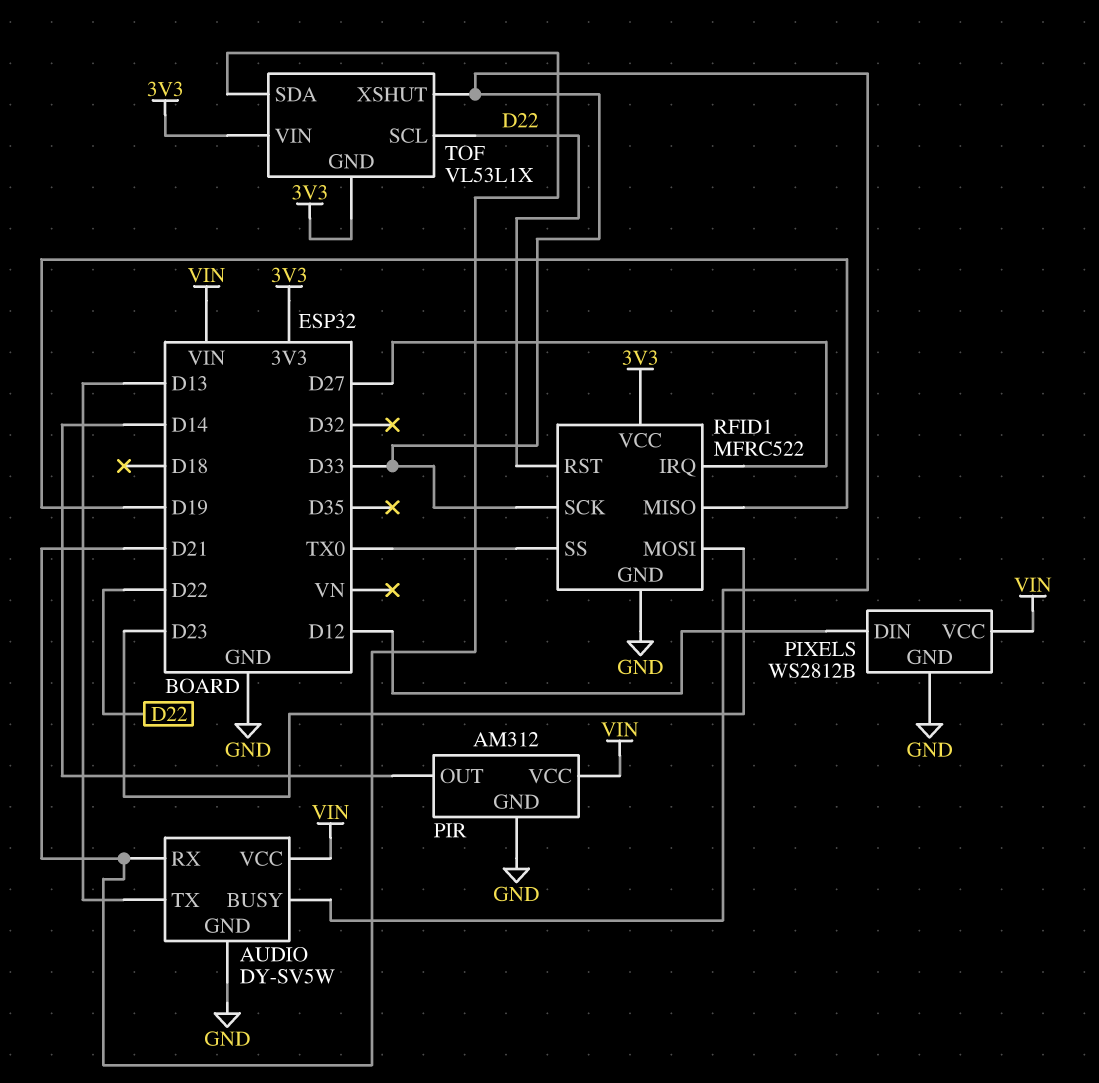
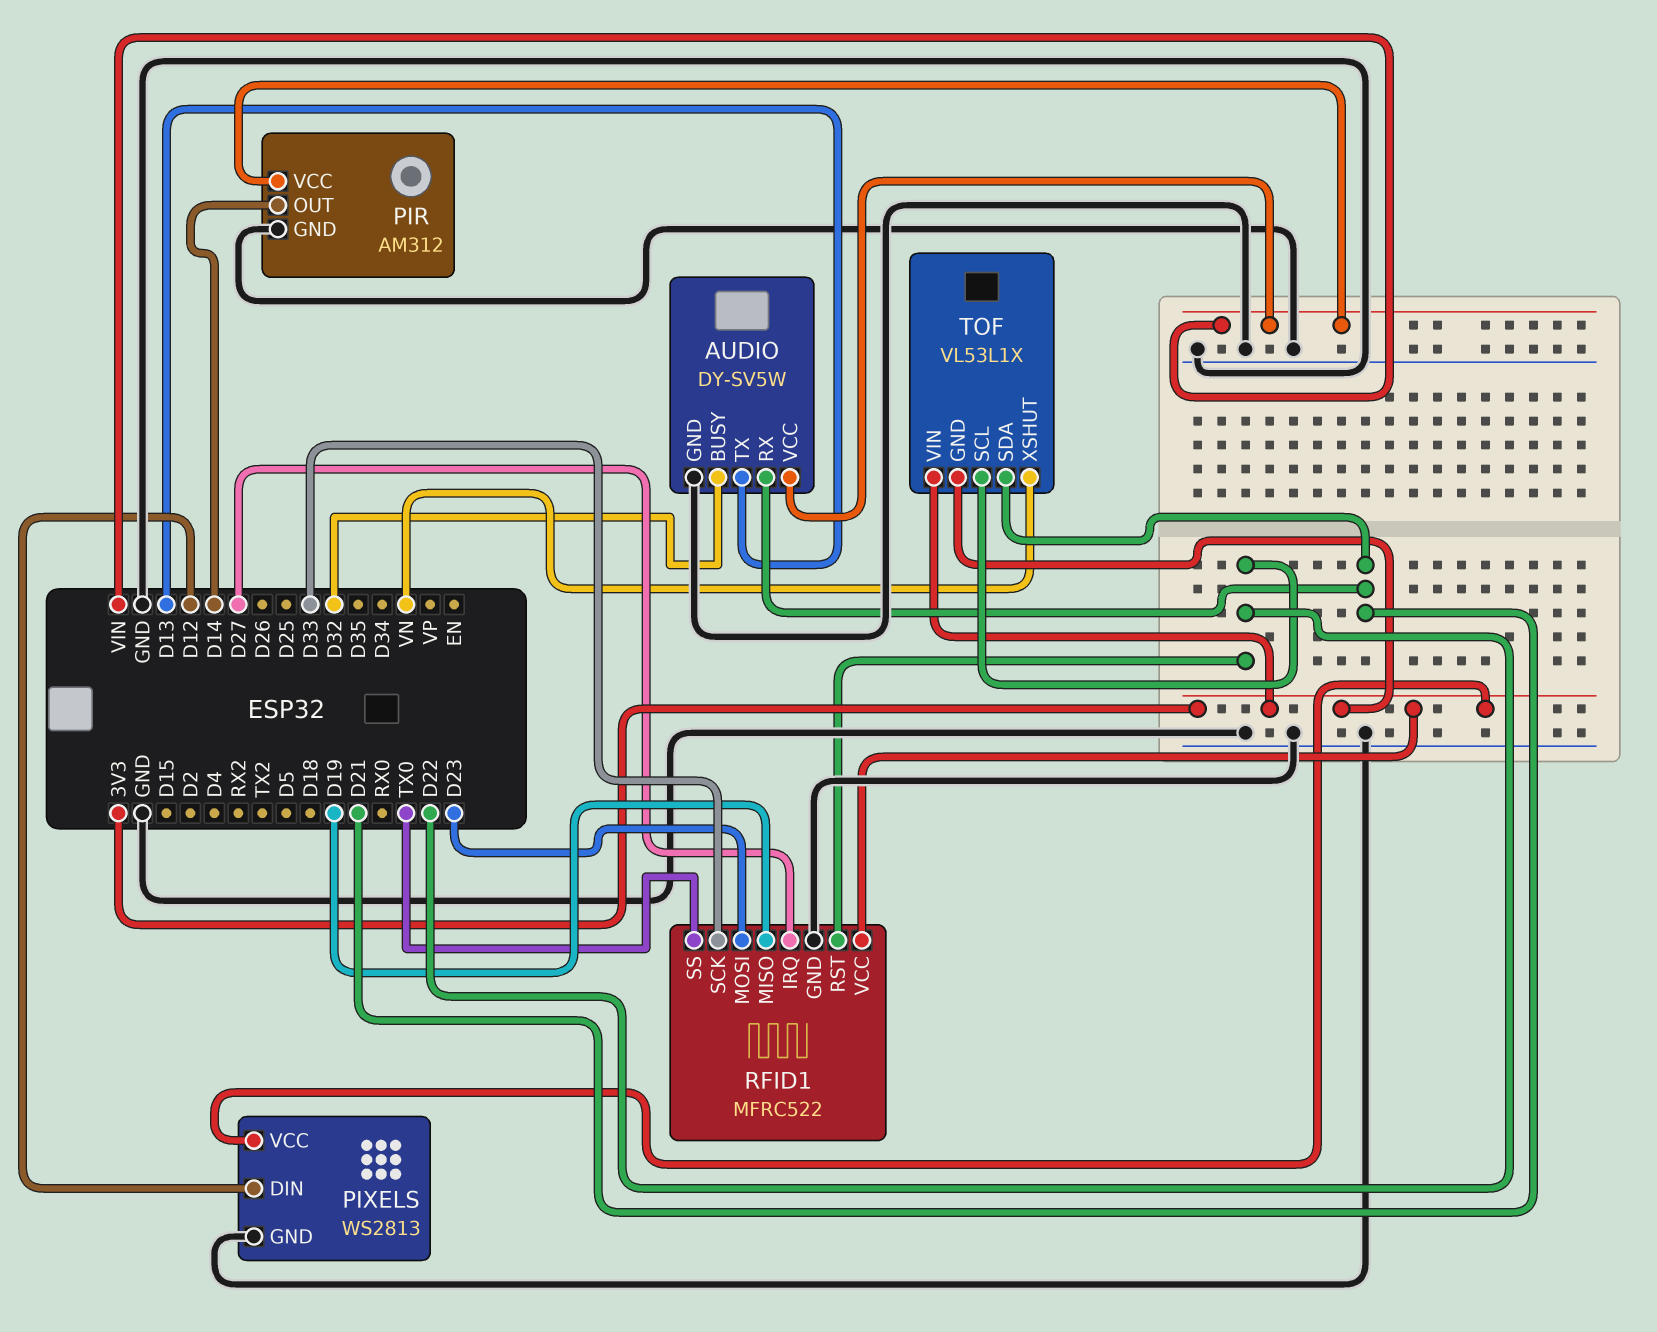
AUDIO pin BUSY: D33 -> D32
PIXELS: WS2812B -> WS2813
PIXELS pin VCC: VIN -> 3V3
TOF pin XSHUT: D33 -> VN

